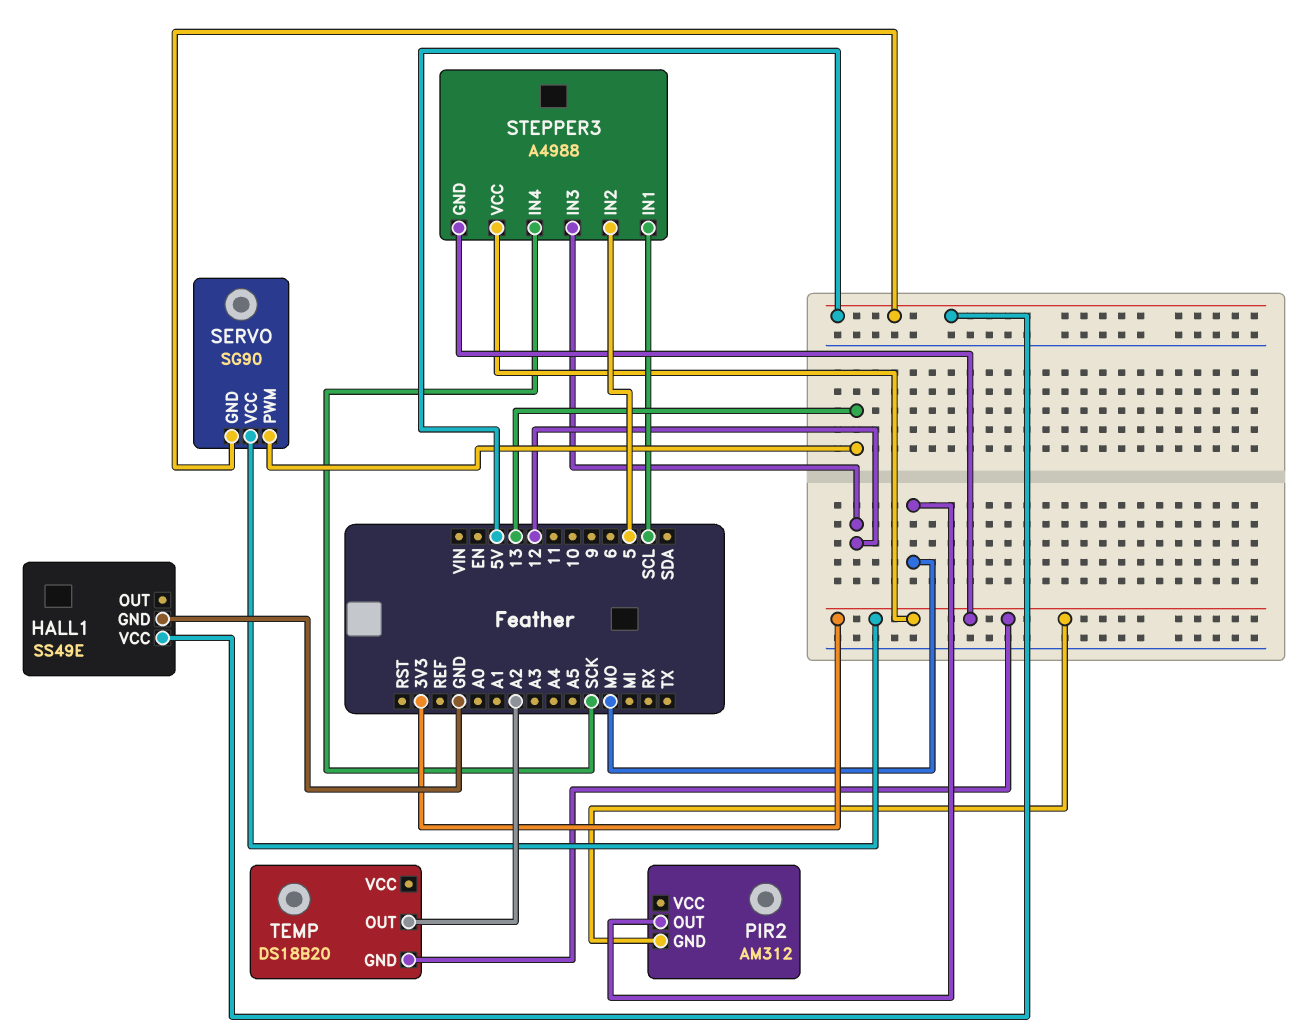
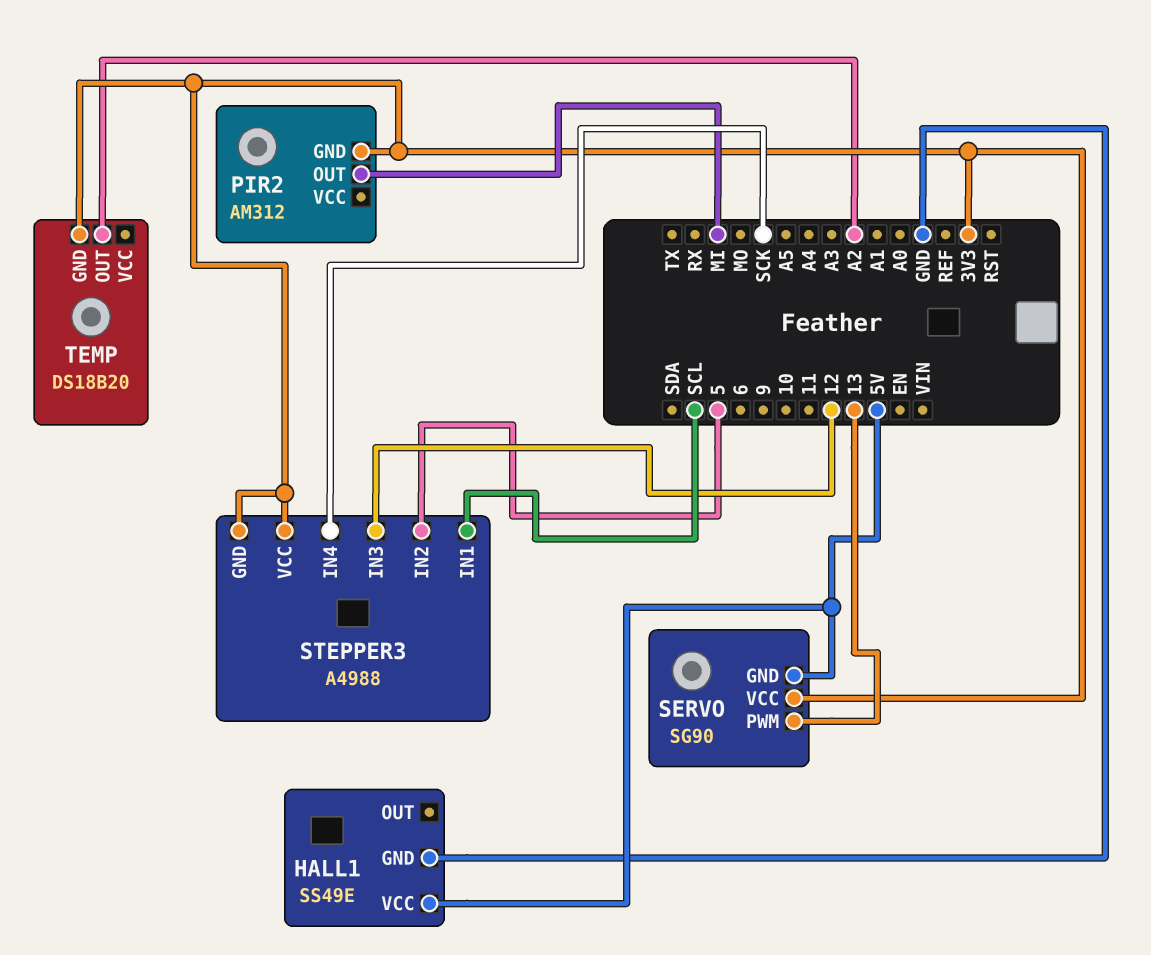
PIR2 pin OUT: MO -> MI

